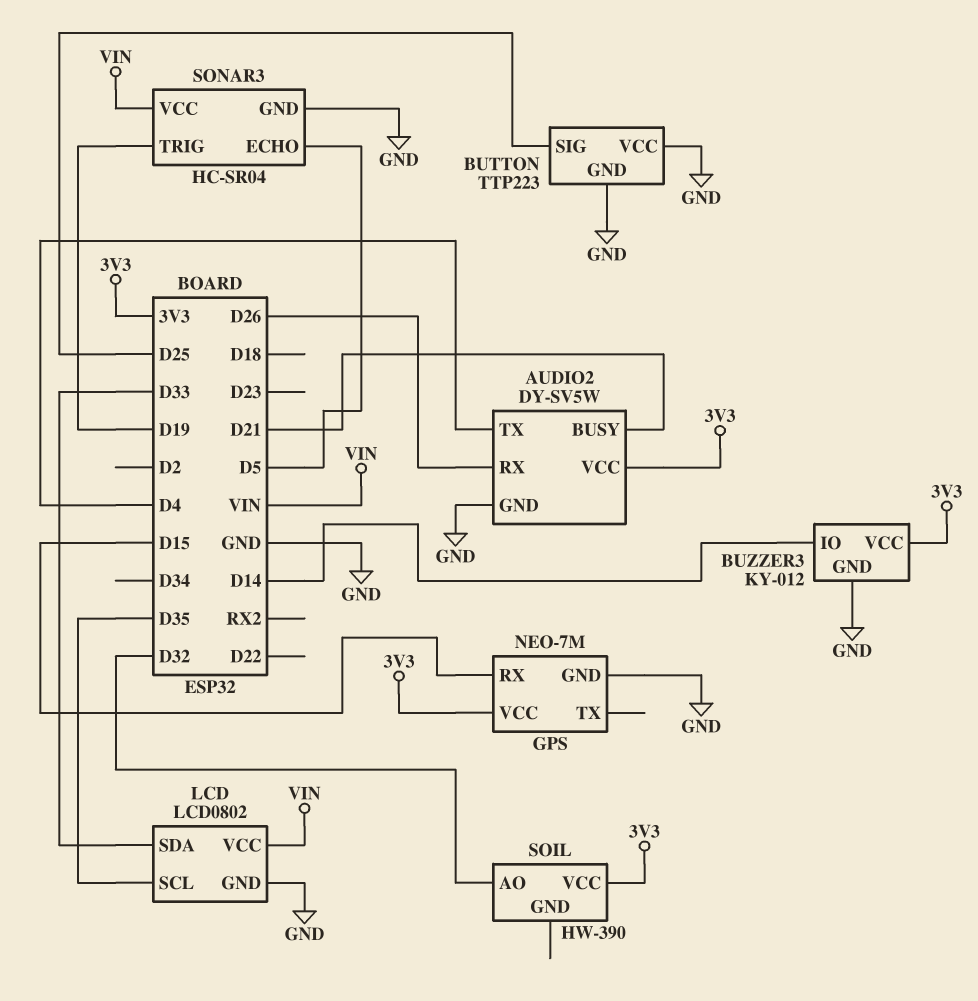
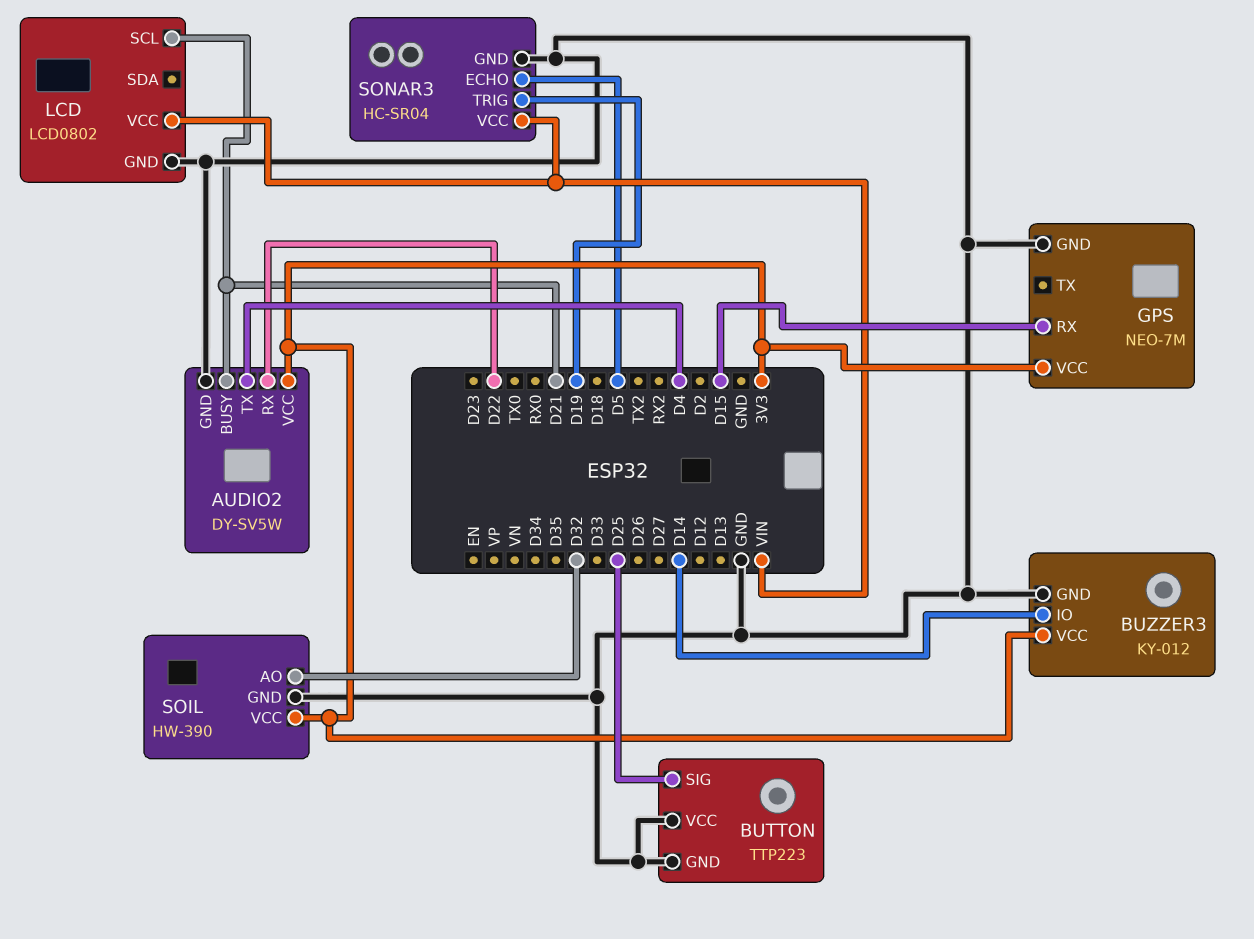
AUDIO2 pin RX: D26 -> D22
LCD pin SCL: D35 -> D21
LCD pin SDA: D33 -> none
SOIL pin GND: none -> GND

